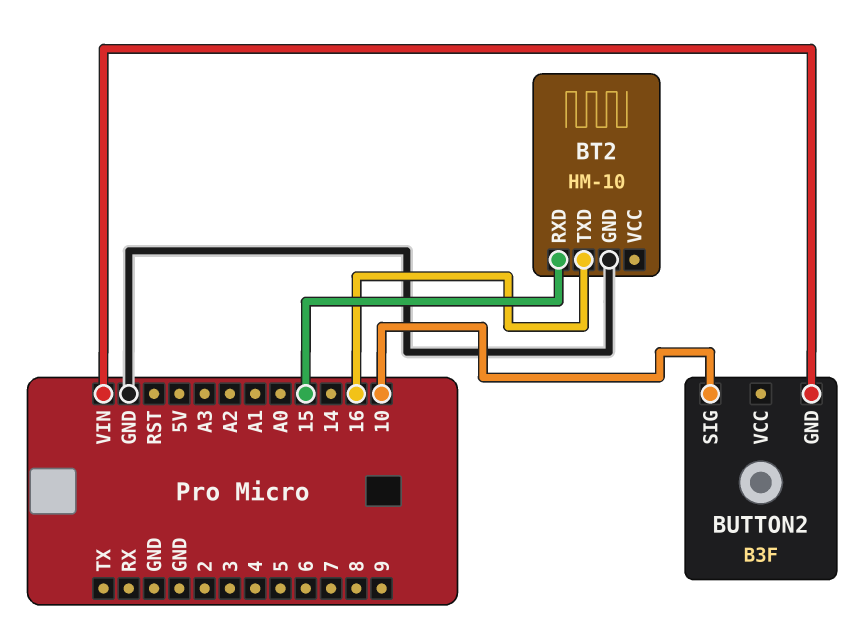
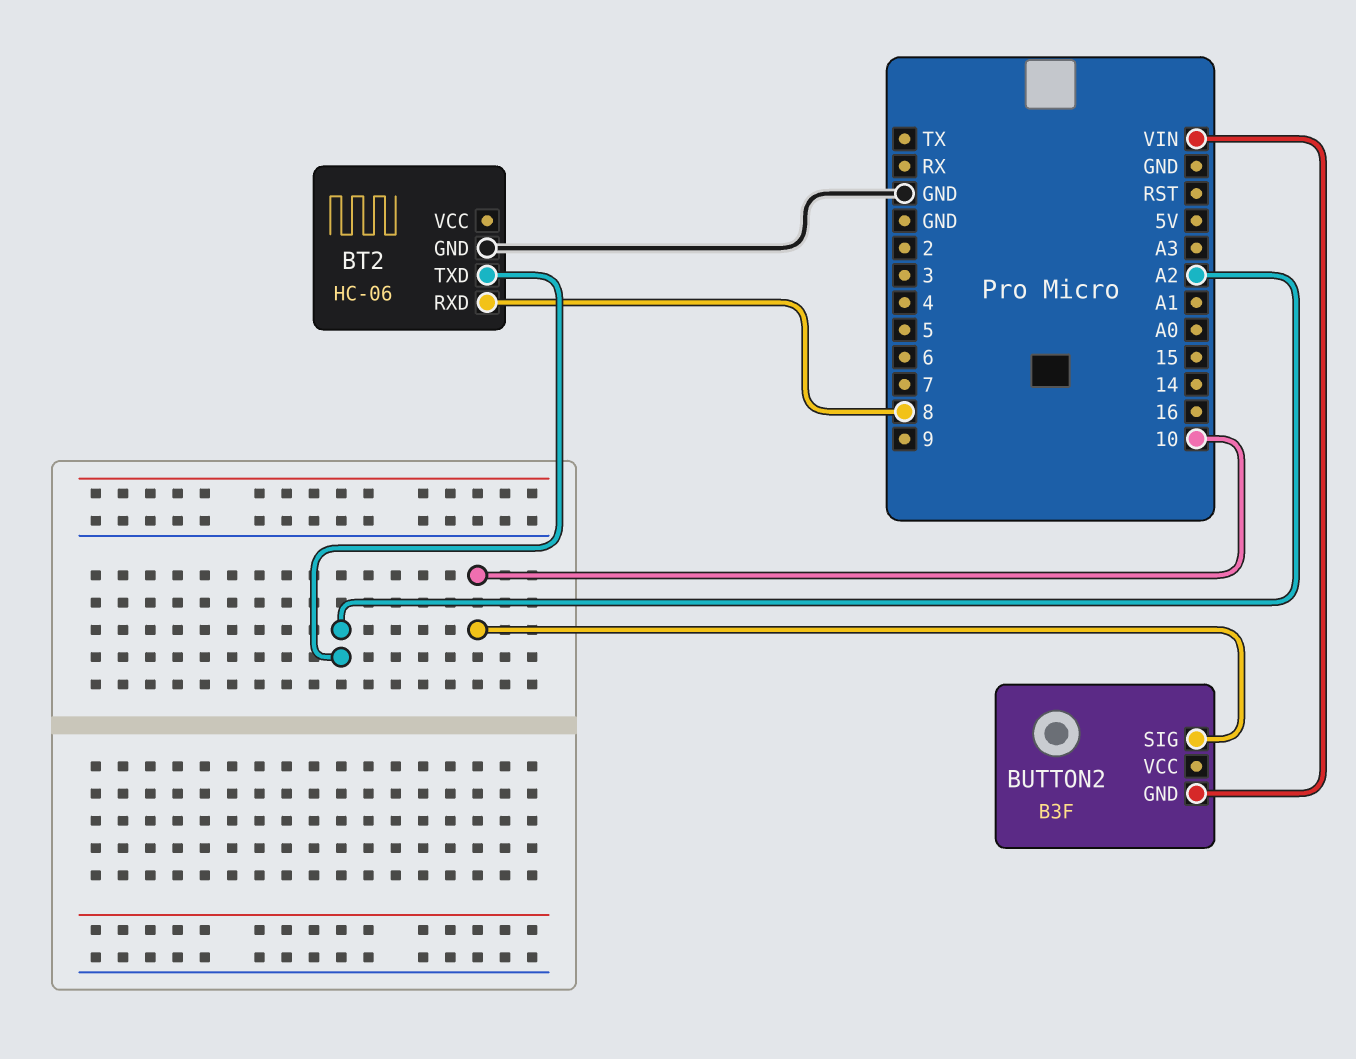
BT2: HM-10 -> HC-06
BT2 pin RXD: 15 -> 8
BT2 pin TXD: 16 -> A2

